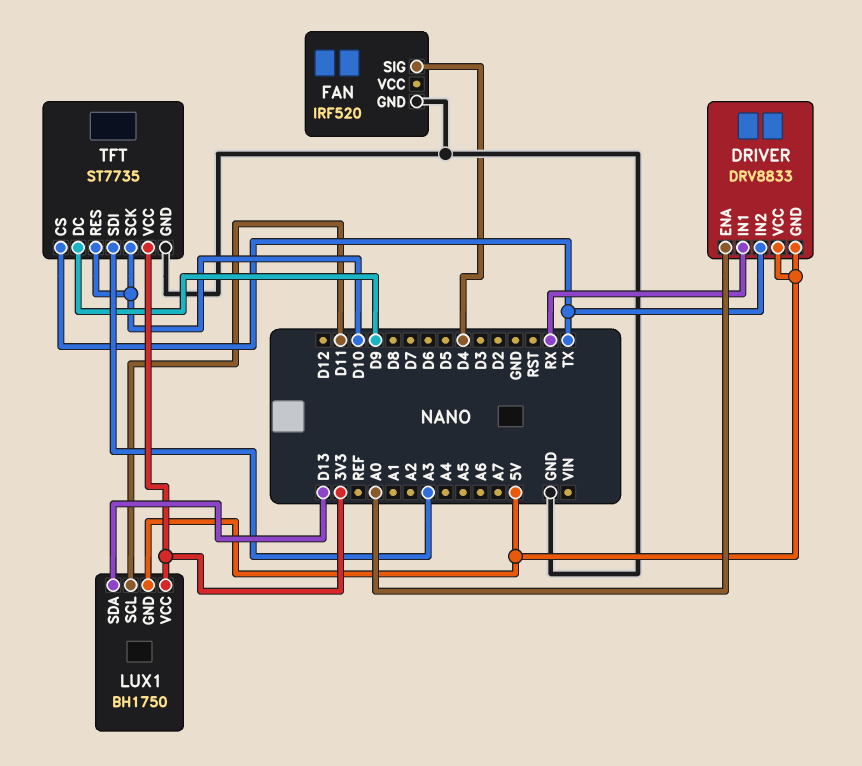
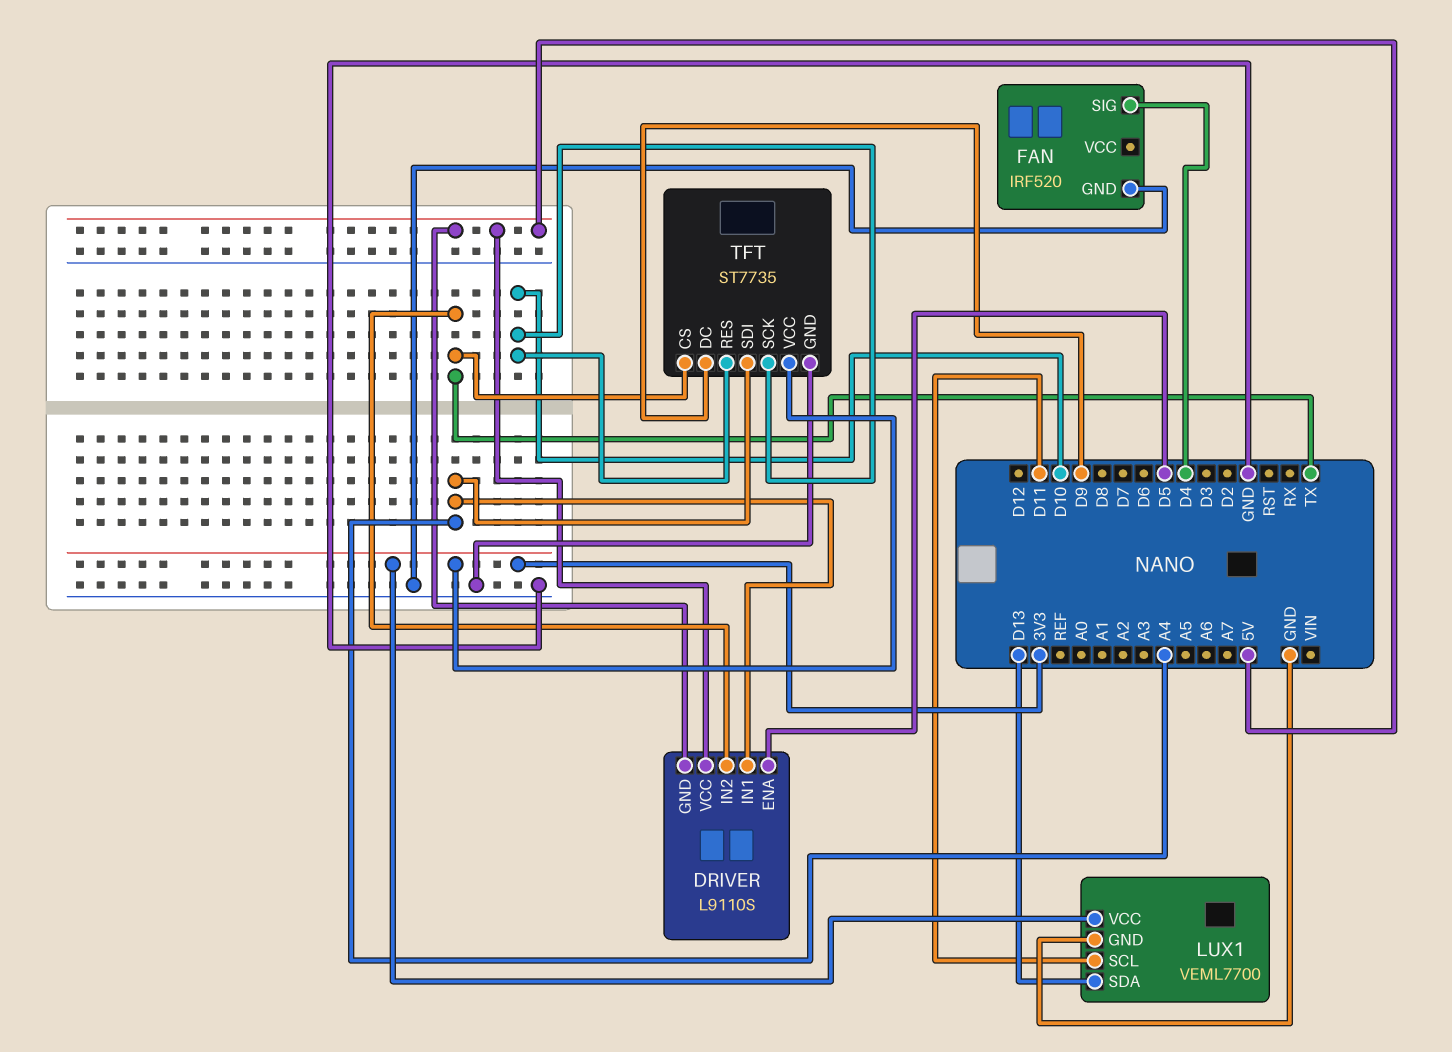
DRIVER: DRV8833 -> L9110S
DRIVER pin ENA: A0 -> D5
DRIVER pin IN1: RX -> A4
LUX1: BH1750 -> VEML7700
LUX1 pin GND: 5V -> GND
TFT pin SDI: A3 -> A4

